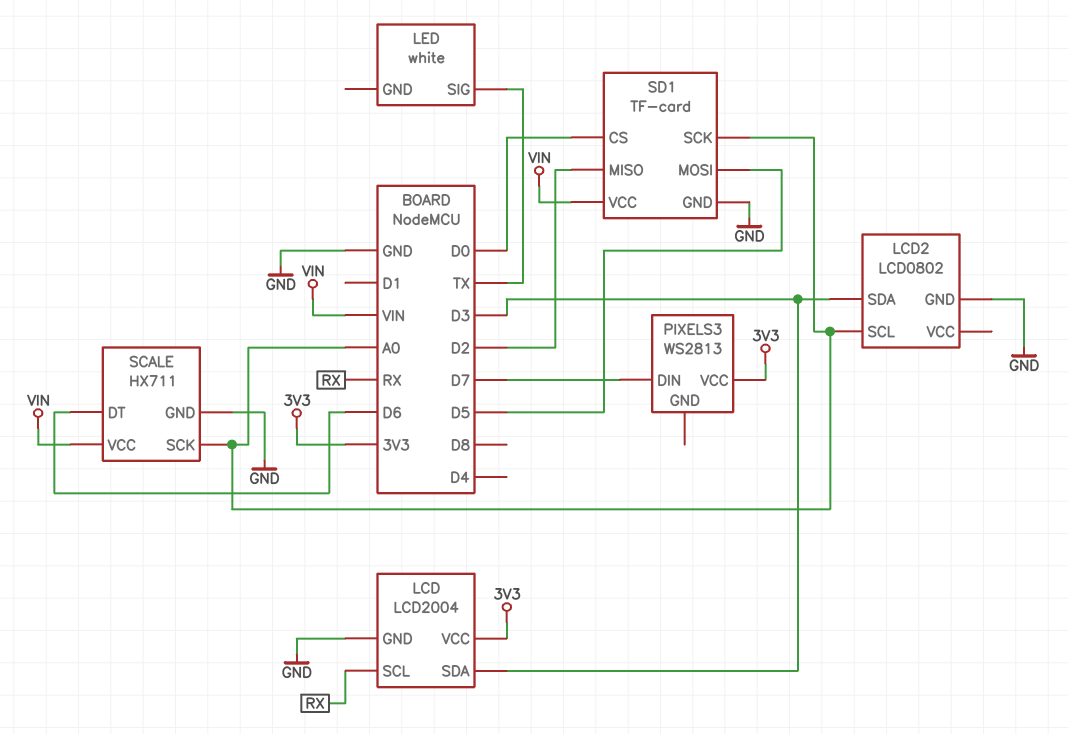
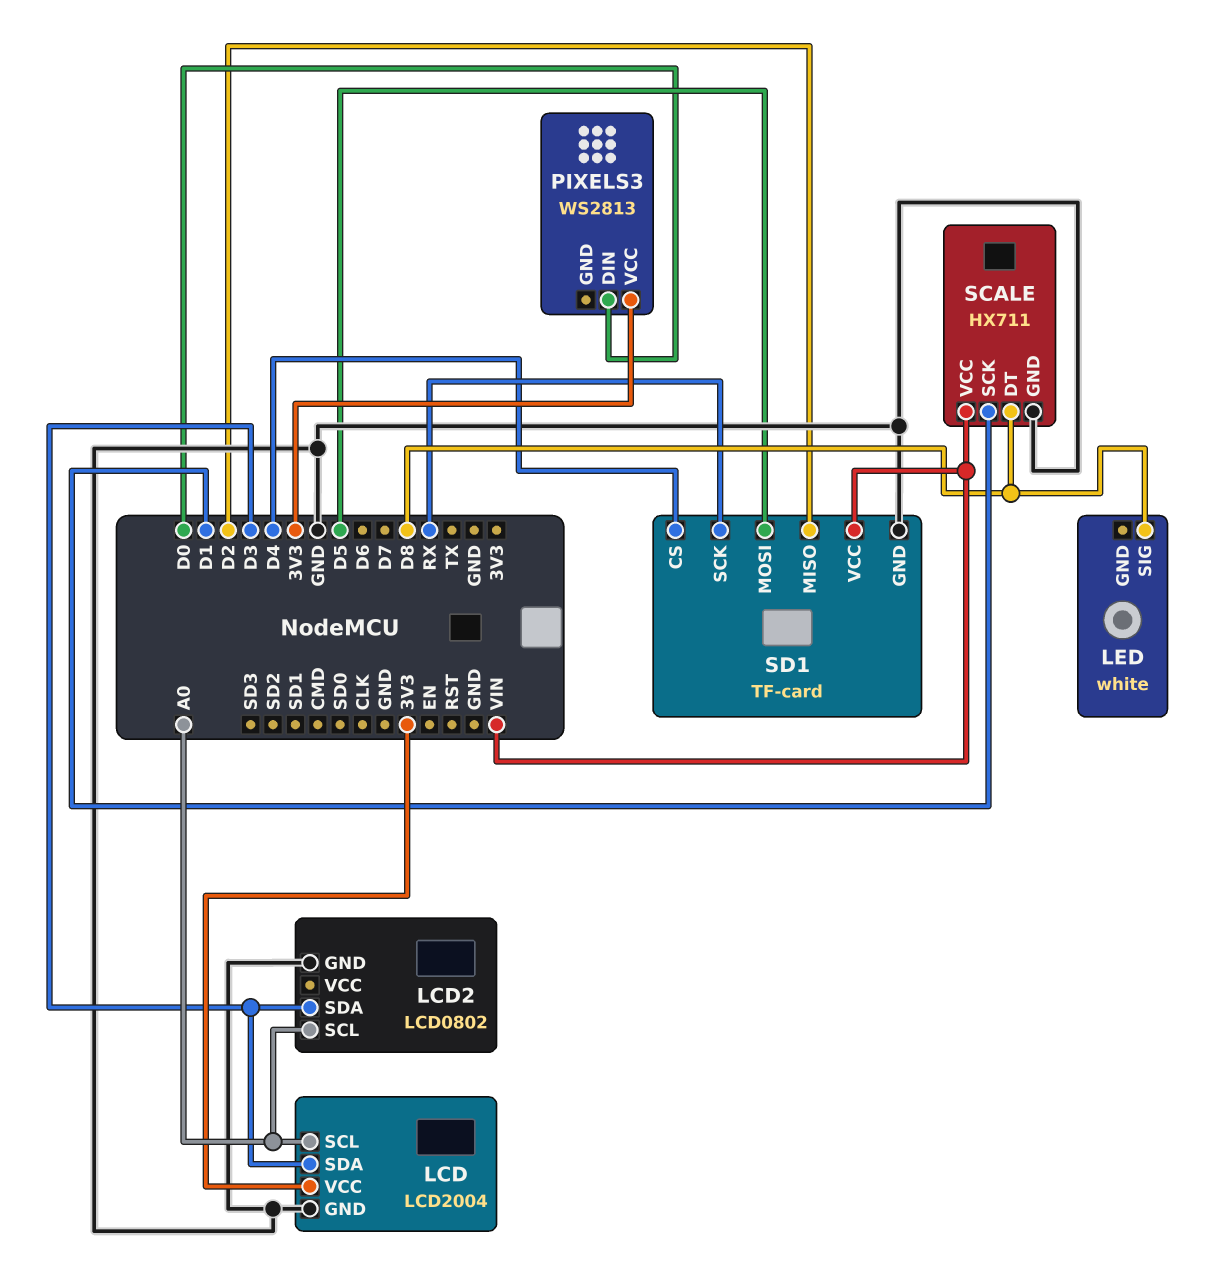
LCD pin SCL: RX -> A0
LED pin SIG: TX -> D8
PIXELS3 pin DIN: D7 -> D0
SCALE pin DT: D6 -> D8
SCALE pin SCK: A0 -> D1
SD1 pin CS: D0 -> D4
SD1 pin SCK: A0 -> RX

